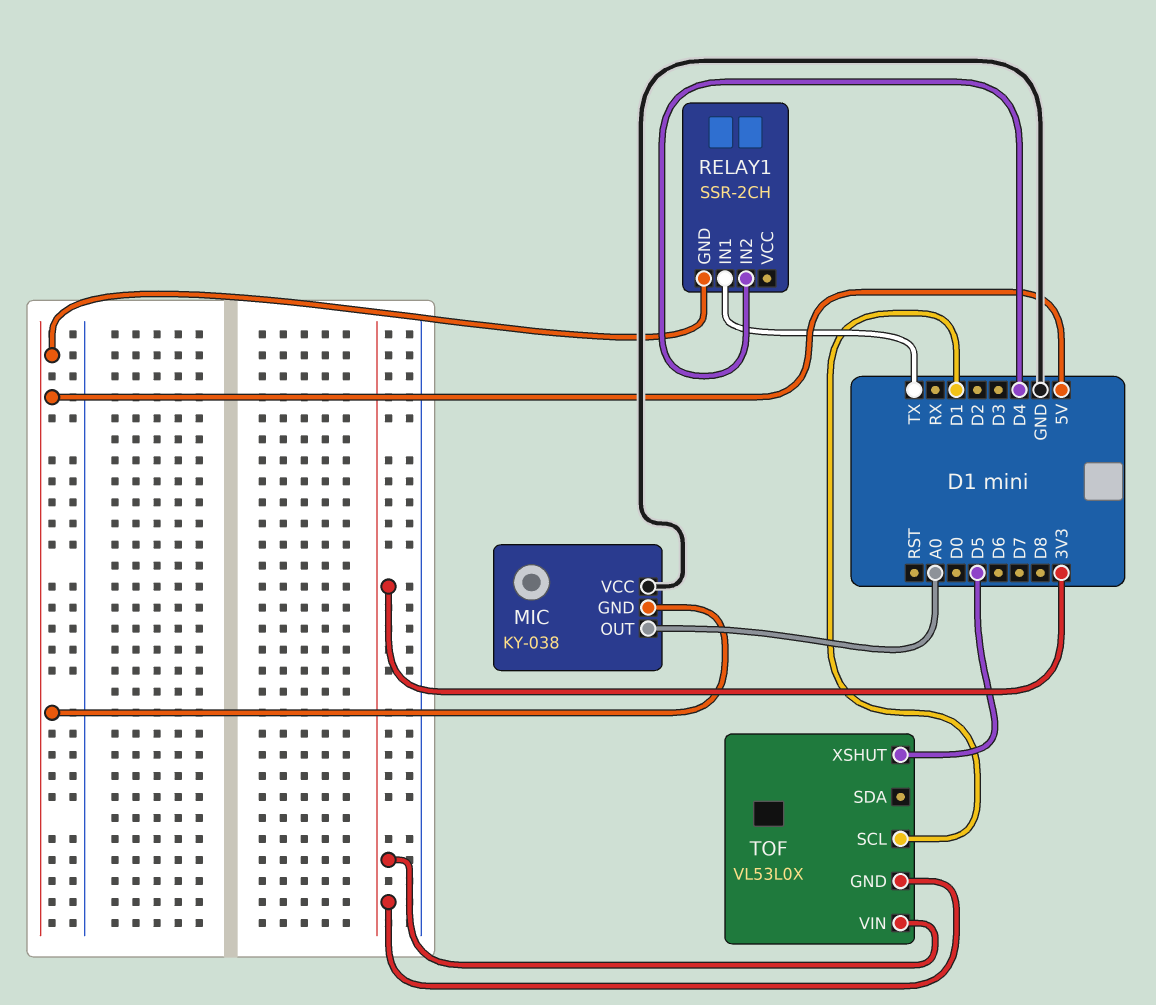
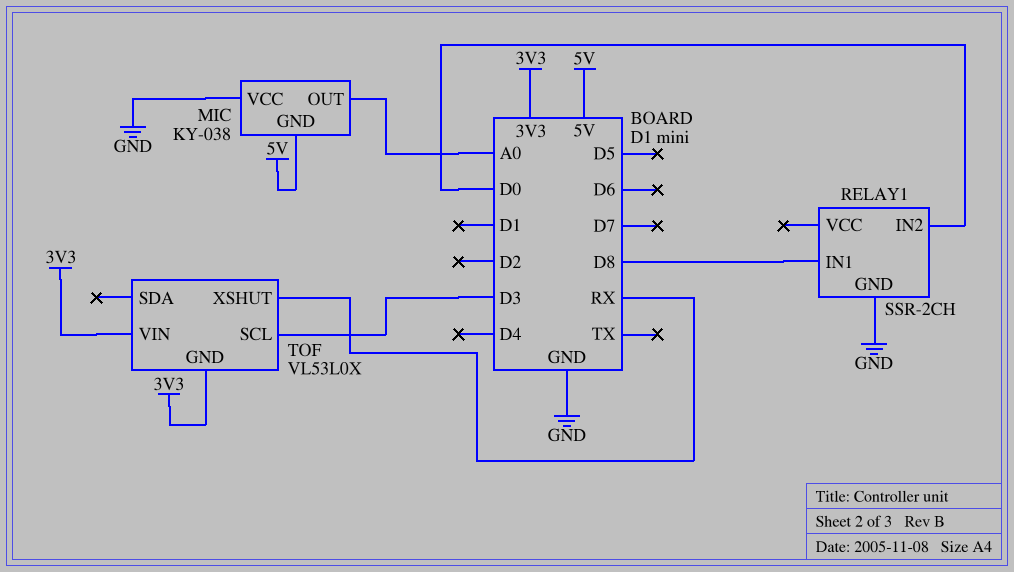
RELAY1 pin GND: 5V -> GND
RELAY1 pin IN1: TX -> D8
RELAY1 pin IN2: D4 -> D0
TOF pin SCL: D1 -> D3
TOF pin XSHUT: D5 -> RX

